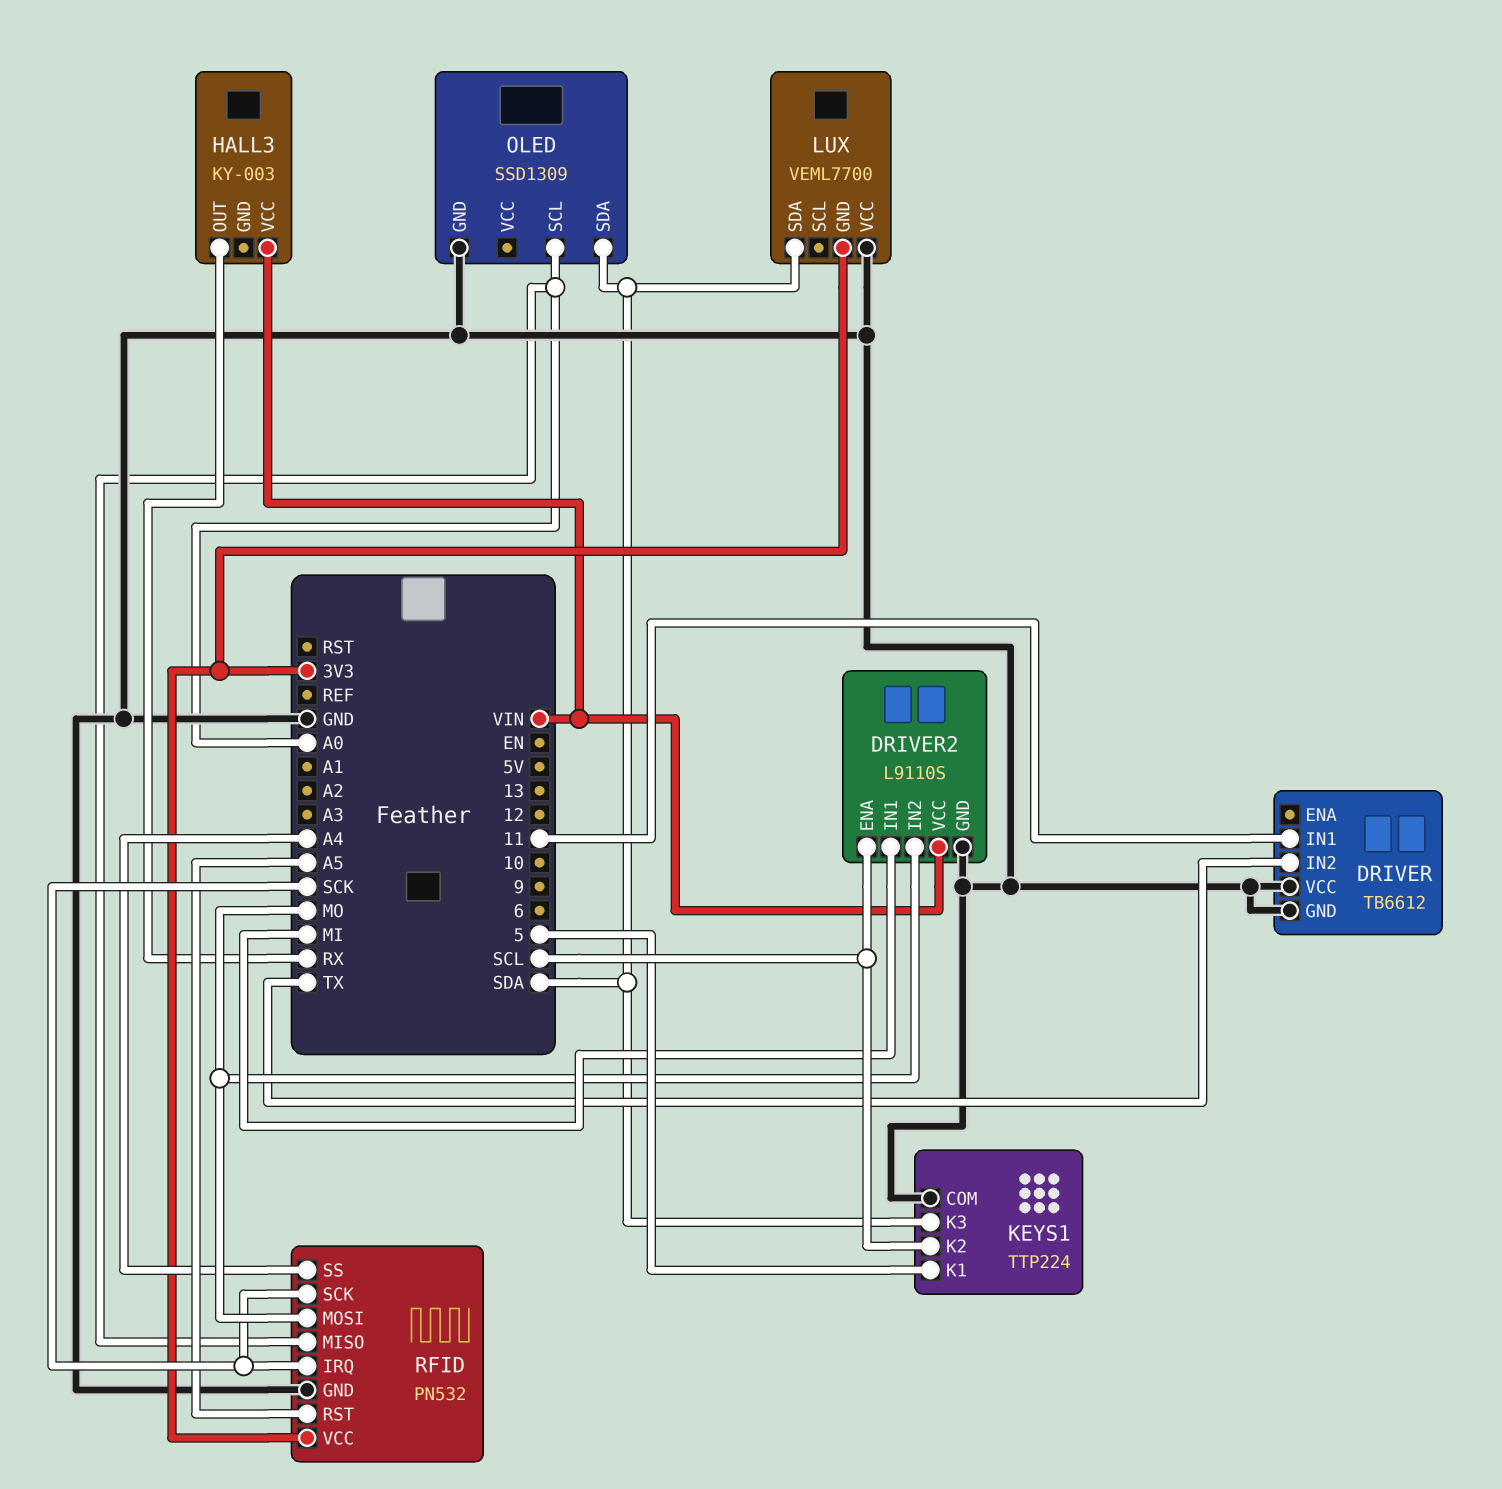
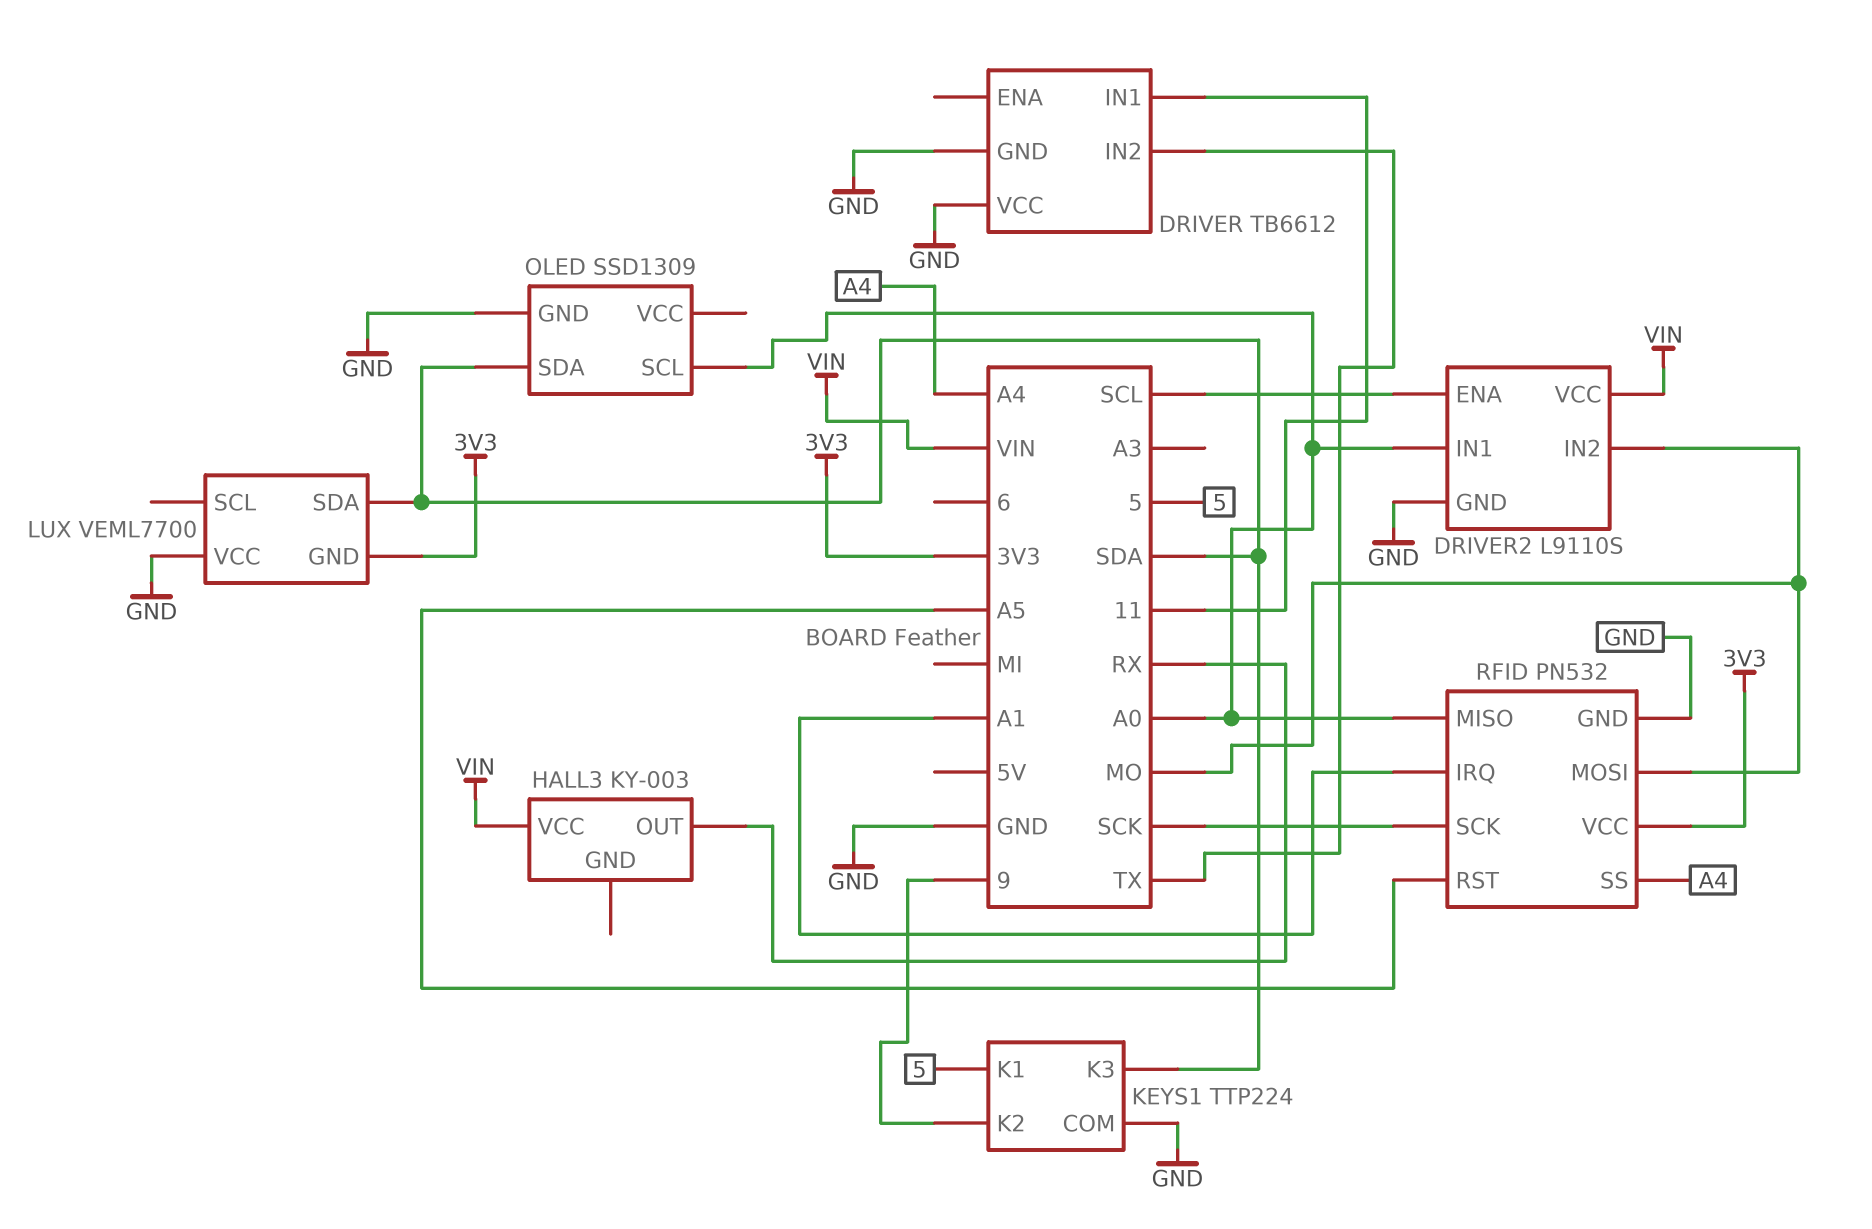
DRIVER2 pin IN1: MI -> A0
KEYS1 pin K2: SCL -> 9
RFID pin IRQ: SCK -> A1

